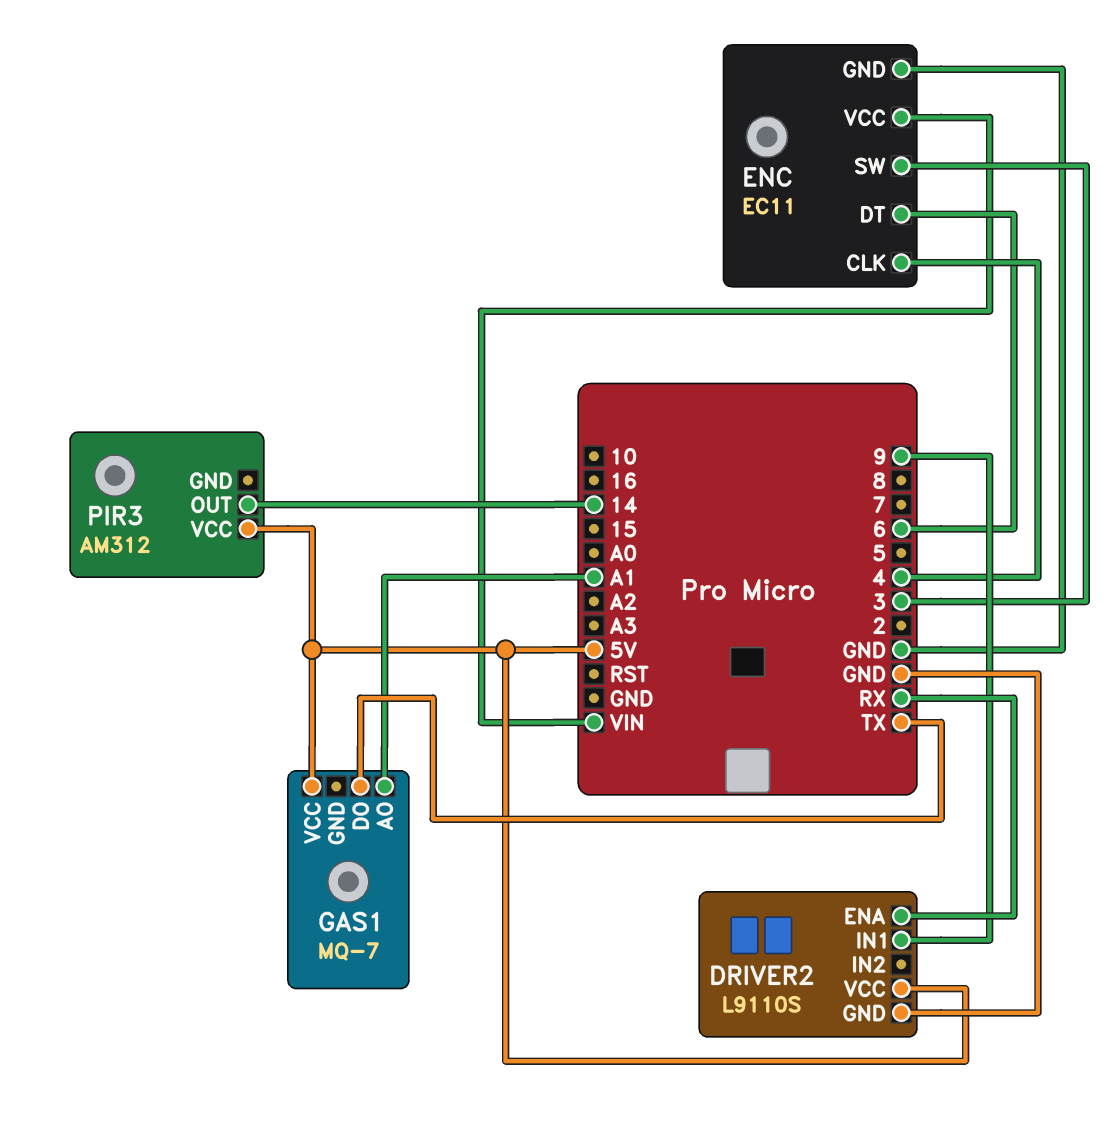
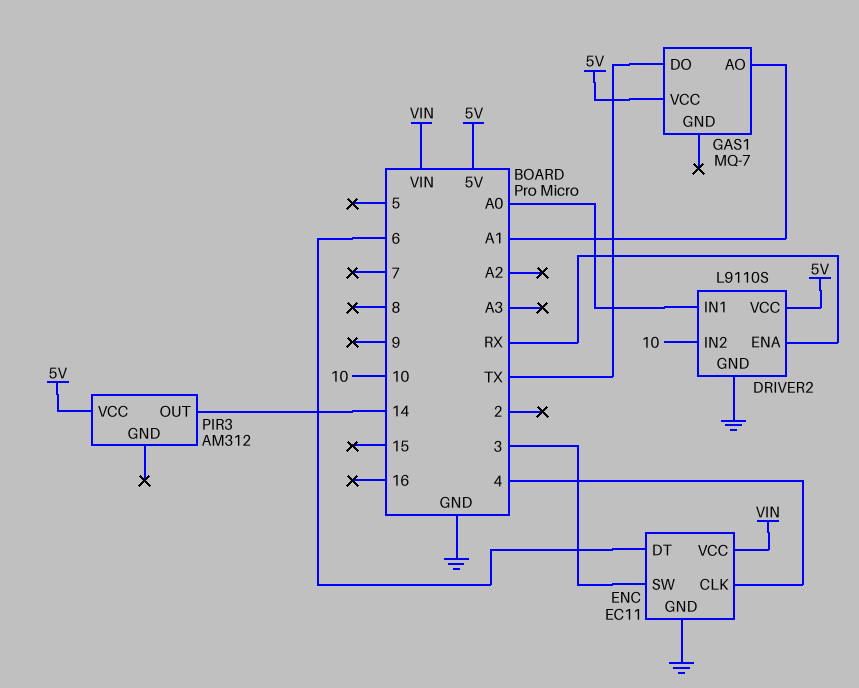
DRIVER2 pin IN1: 9 -> A0
DRIVER2 pin IN2: none -> 10

